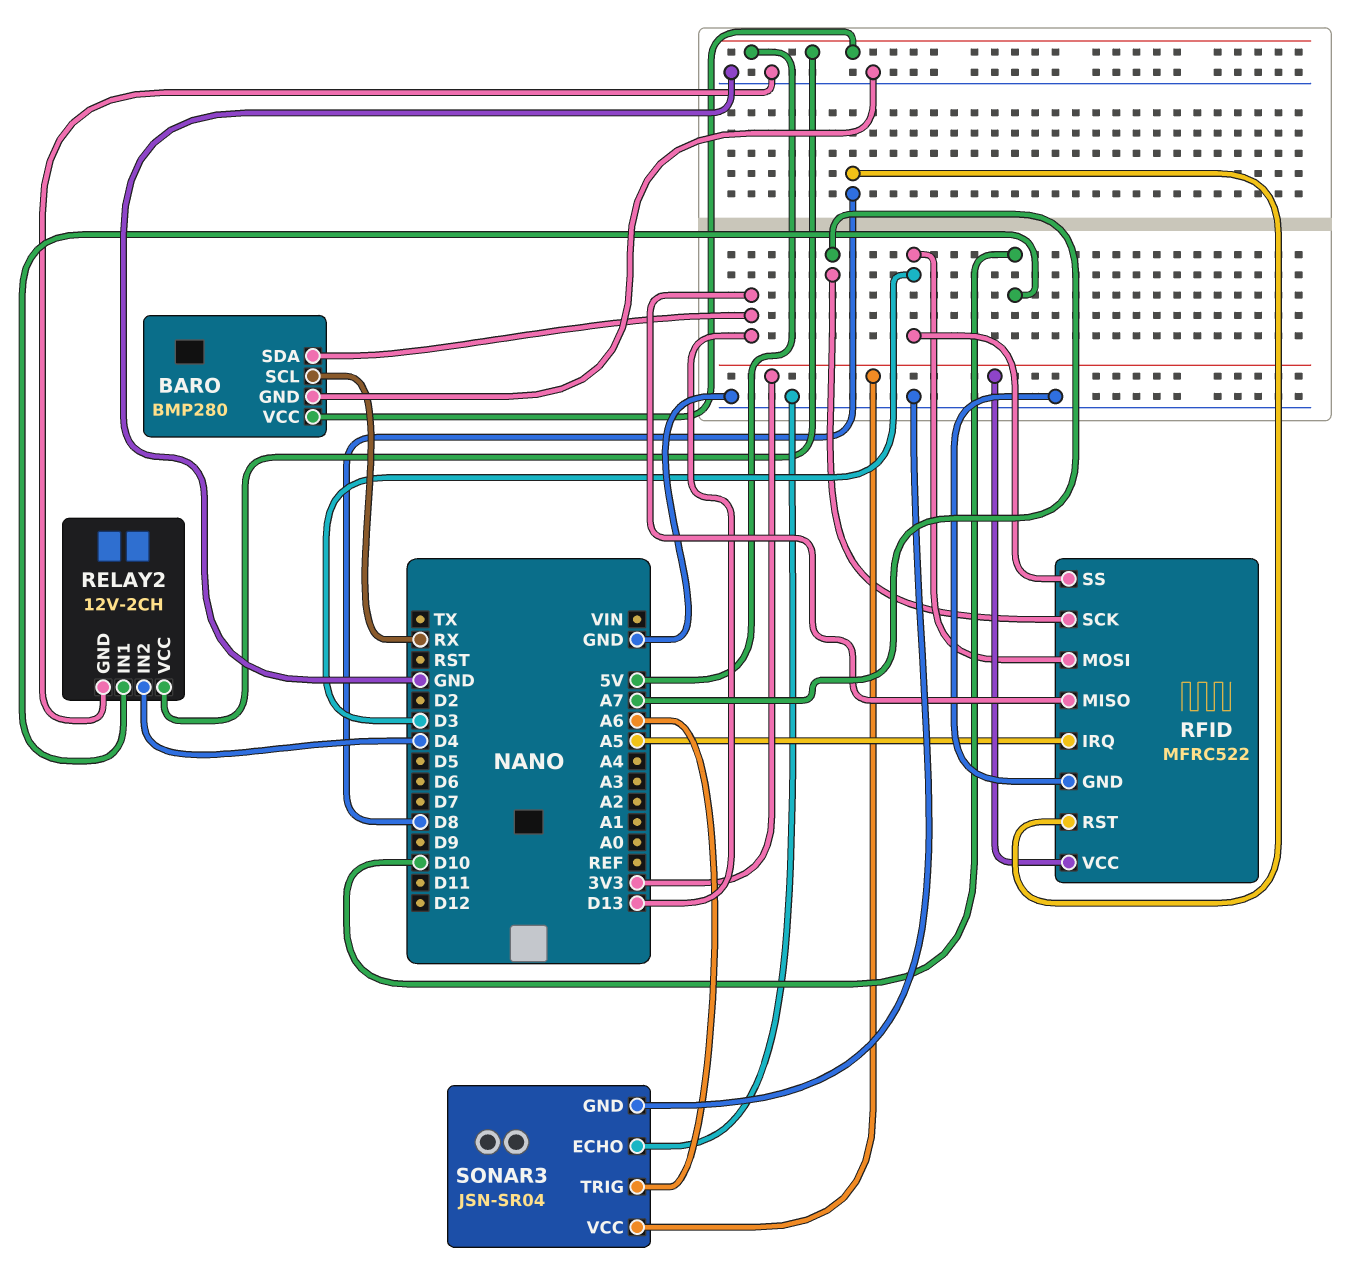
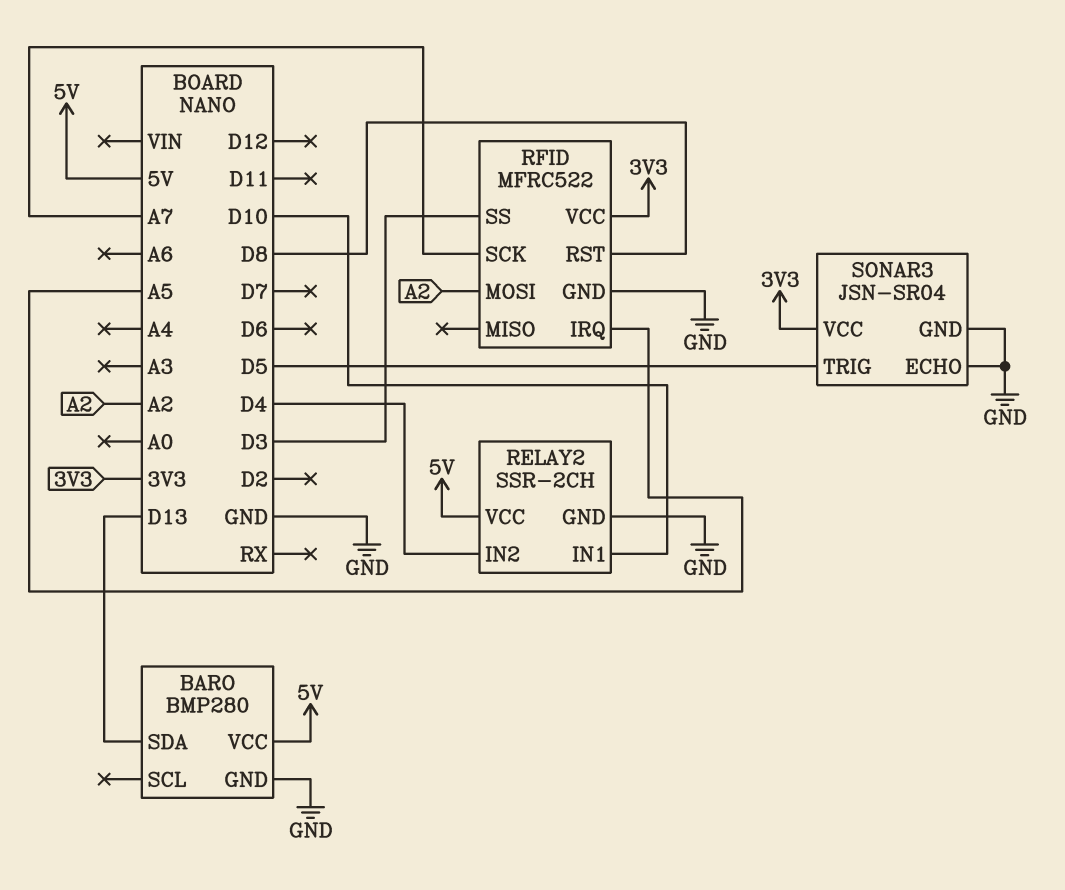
BARO pin SCL: RX -> none
RELAY2: 12V-2CH -> SSR-2CH
RFID pin MISO: D13 -> none
RFID pin MOSI: D3 -> A2
SONAR3 pin TRIG: A6 -> D5

